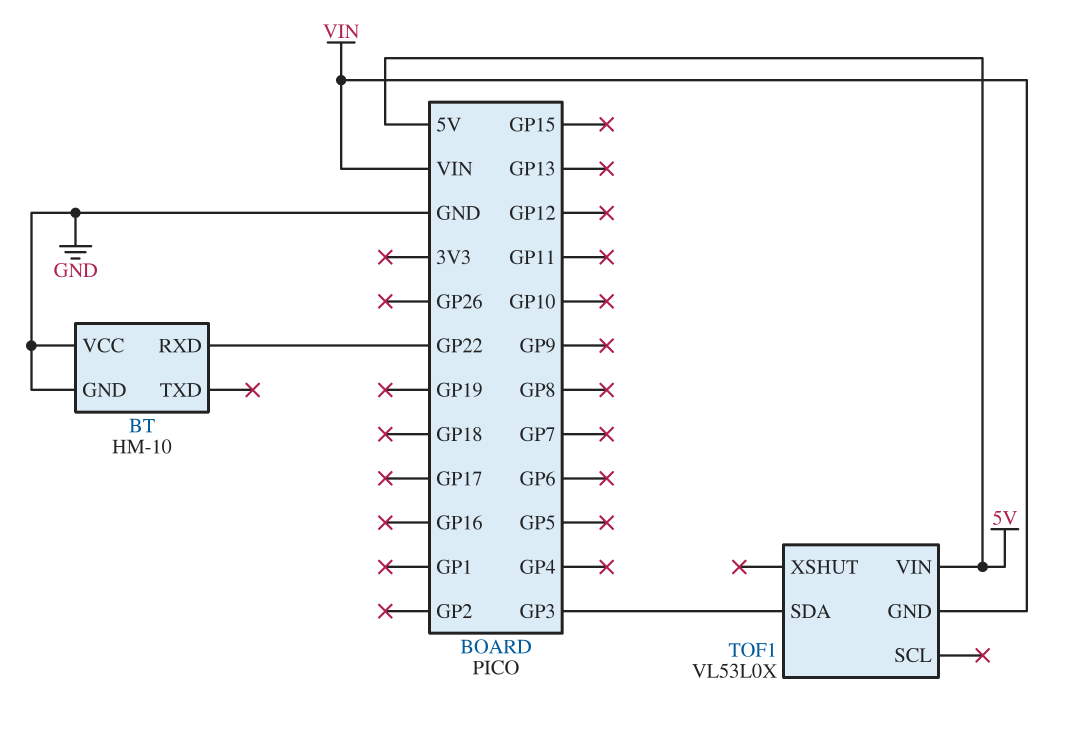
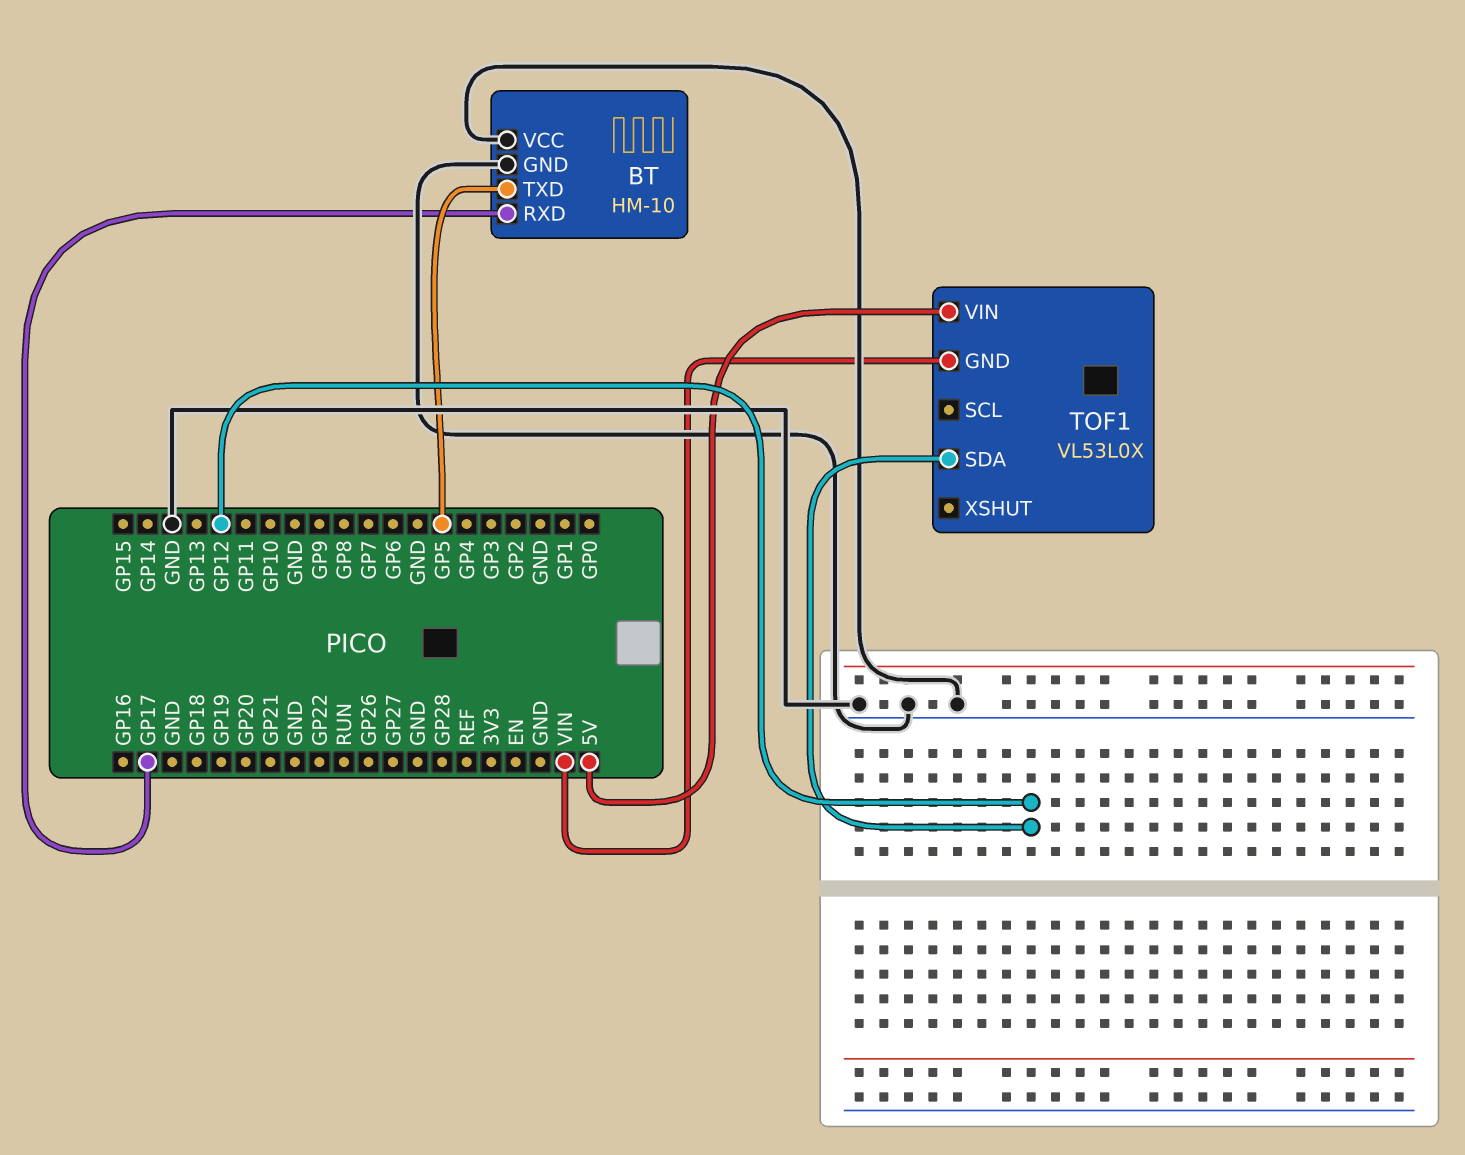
BT pin RXD: GP22 -> GP17
BT pin TXD: none -> GP5
TOF1 pin SDA: GP3 -> GP12

